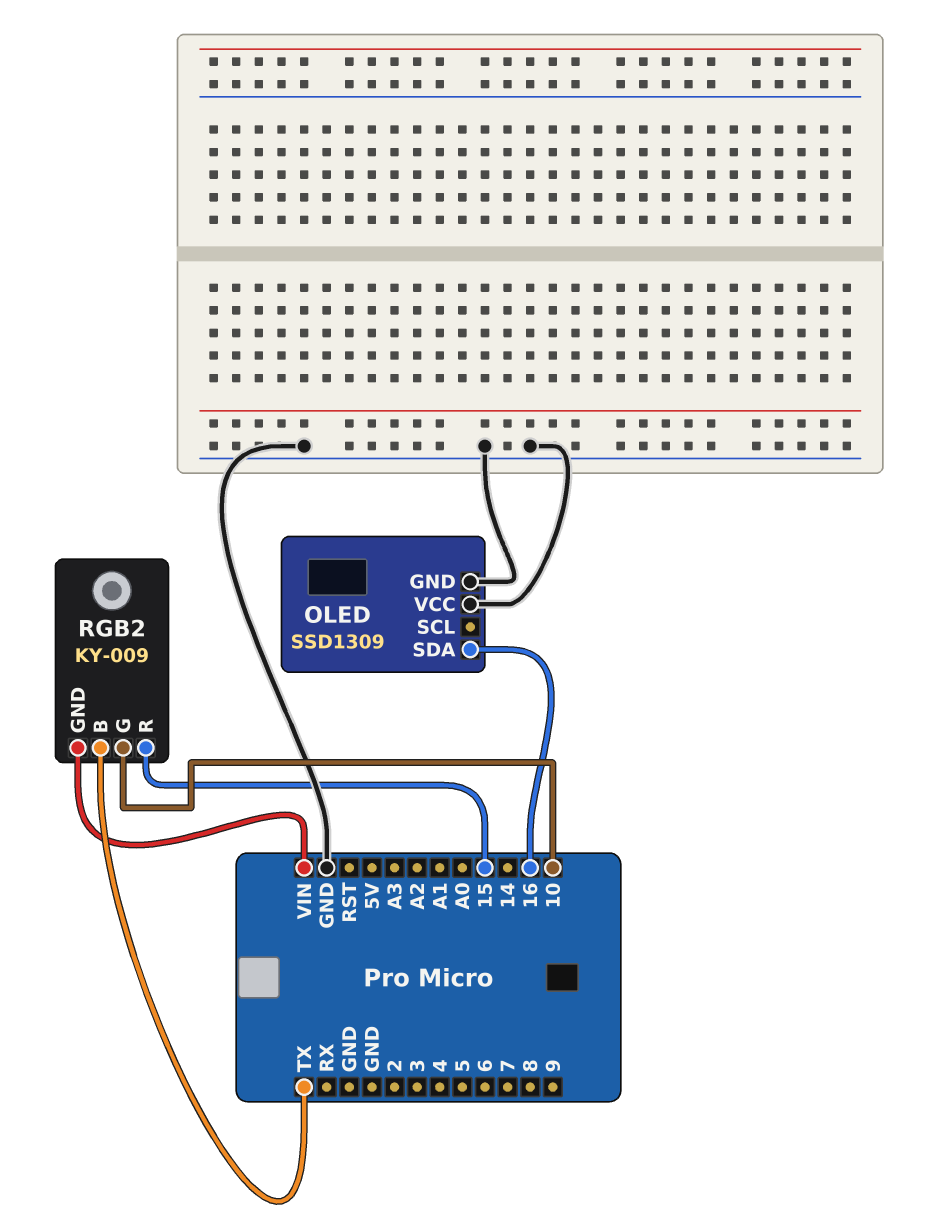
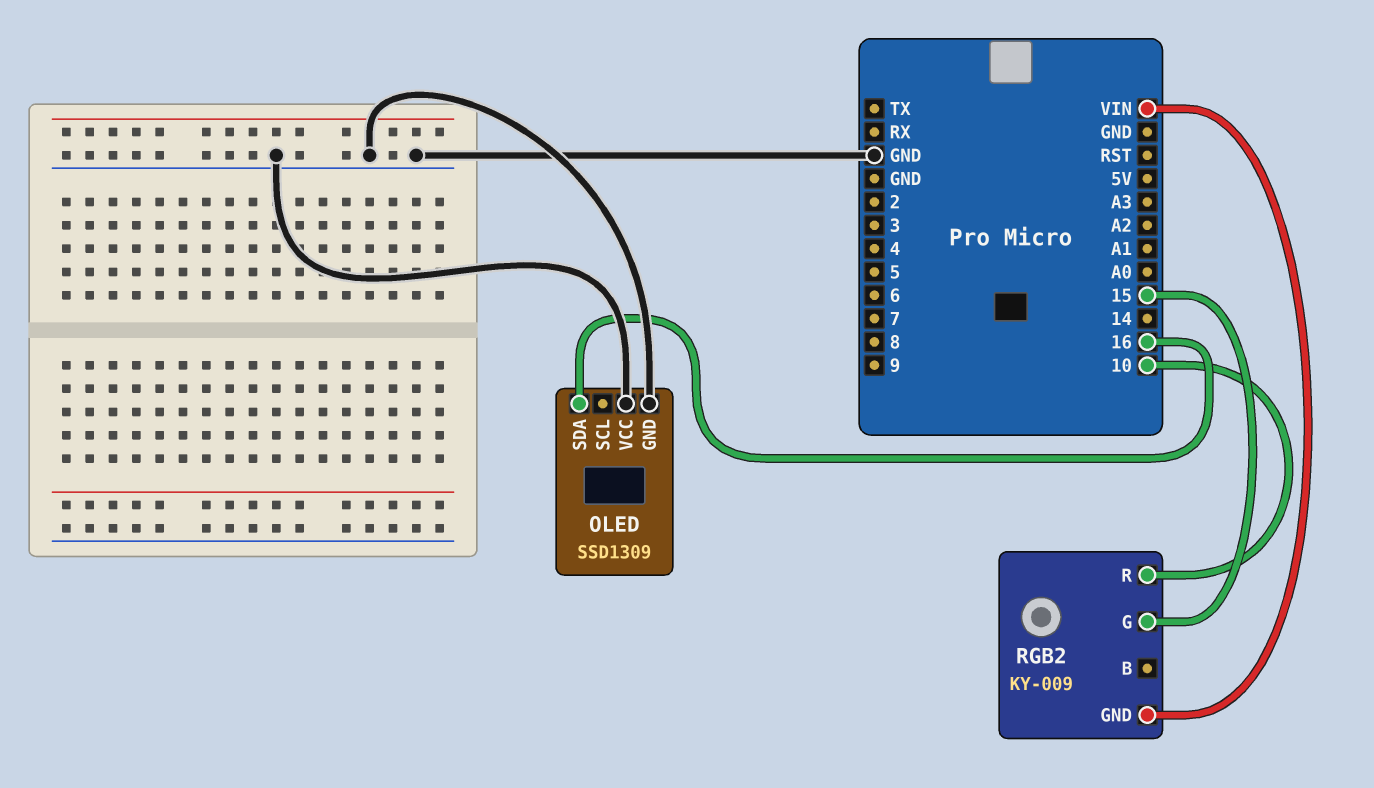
RGB2 pin B: TX -> none
RGB2 pin G: 10 -> 15
RGB2 pin R: 15 -> 10

